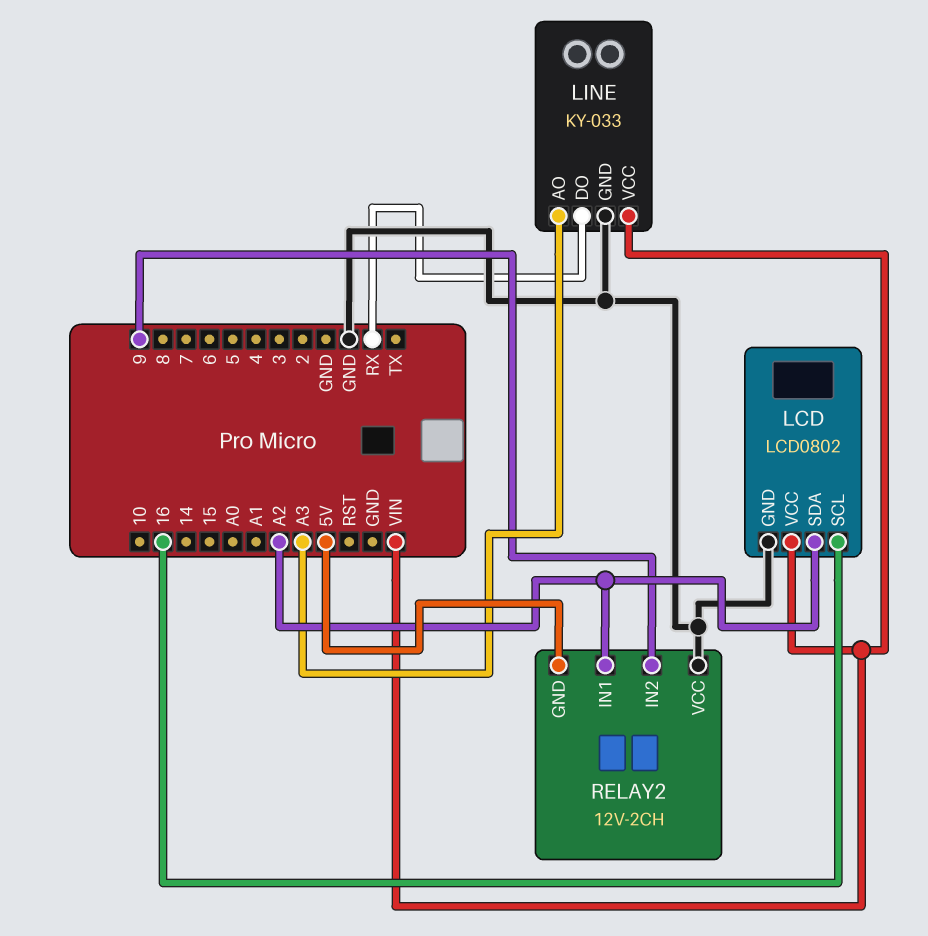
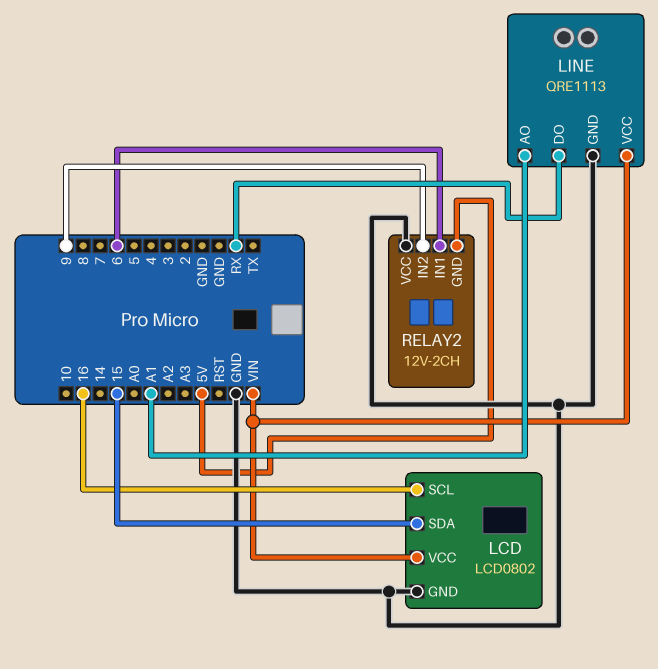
LCD pin SDA: A2 -> 15
LINE: KY-033 -> QRE1113
LINE pin AO: A3 -> A1
RELAY2 pin IN1: A2 -> 6

